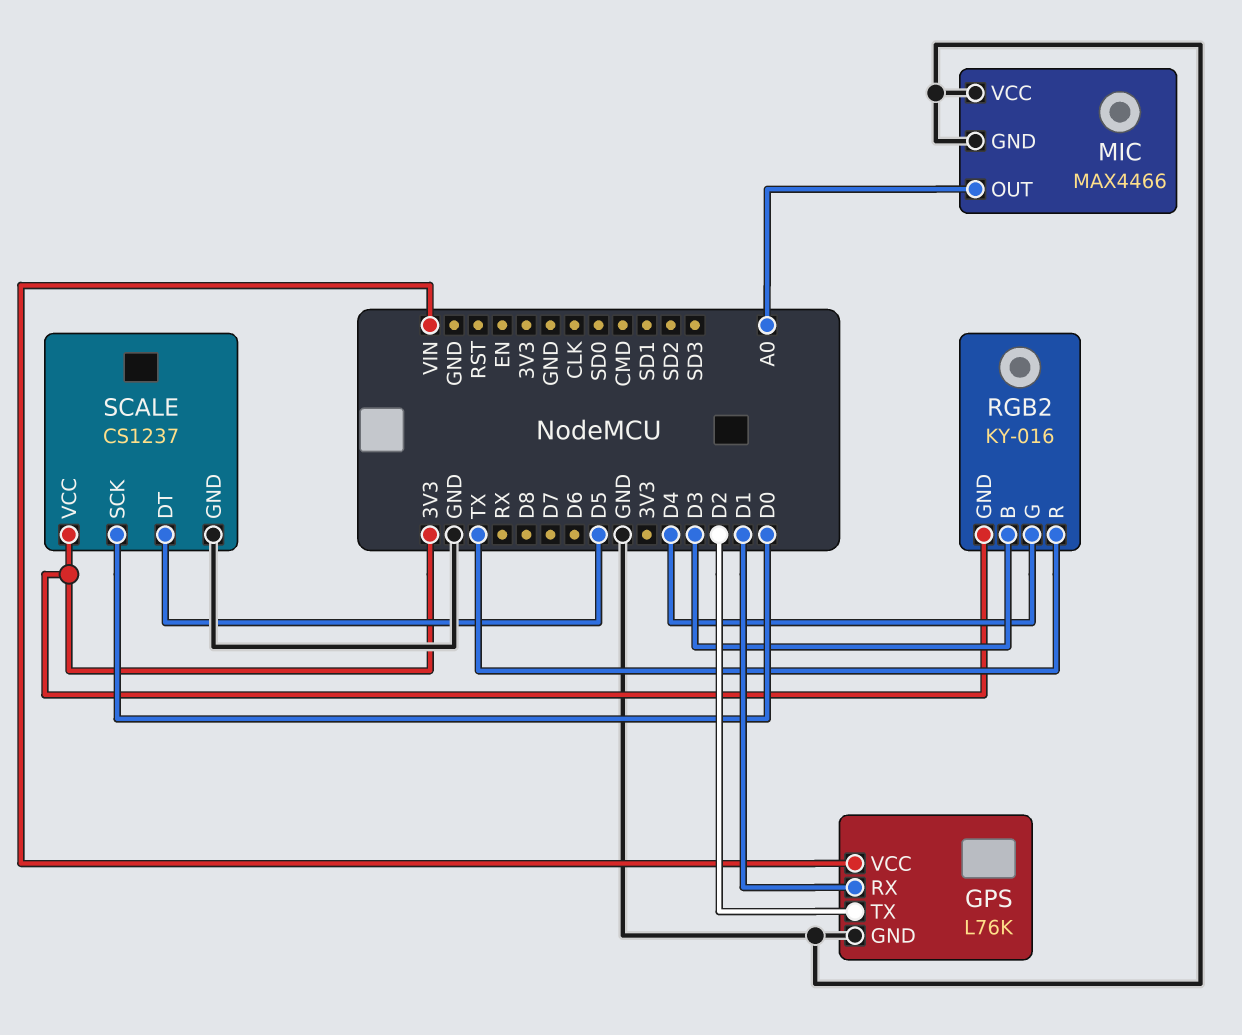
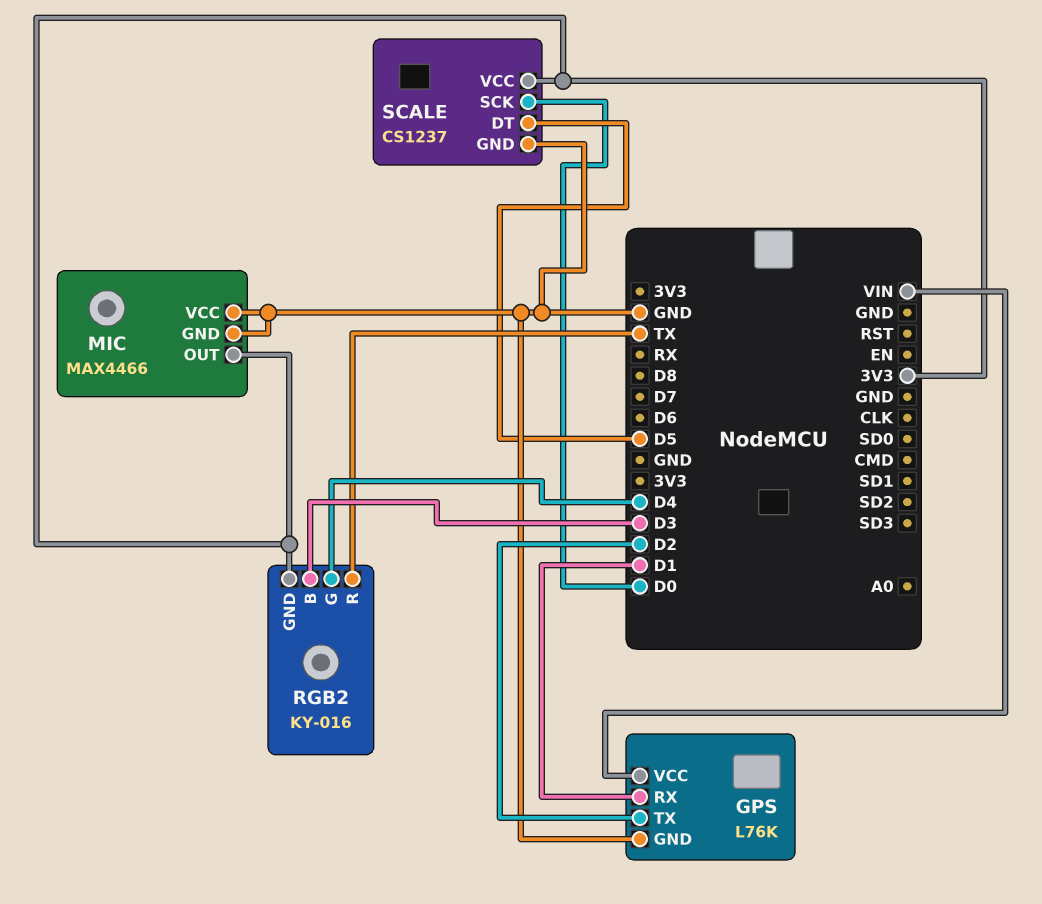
MIC pin OUT: A0 -> 3V3

